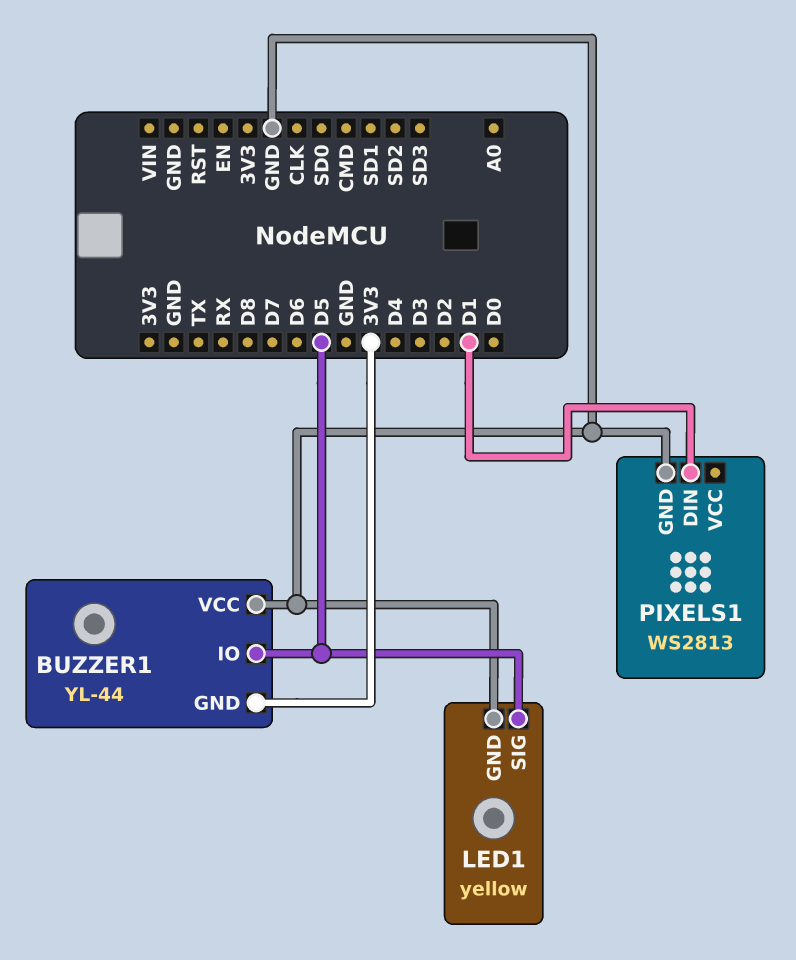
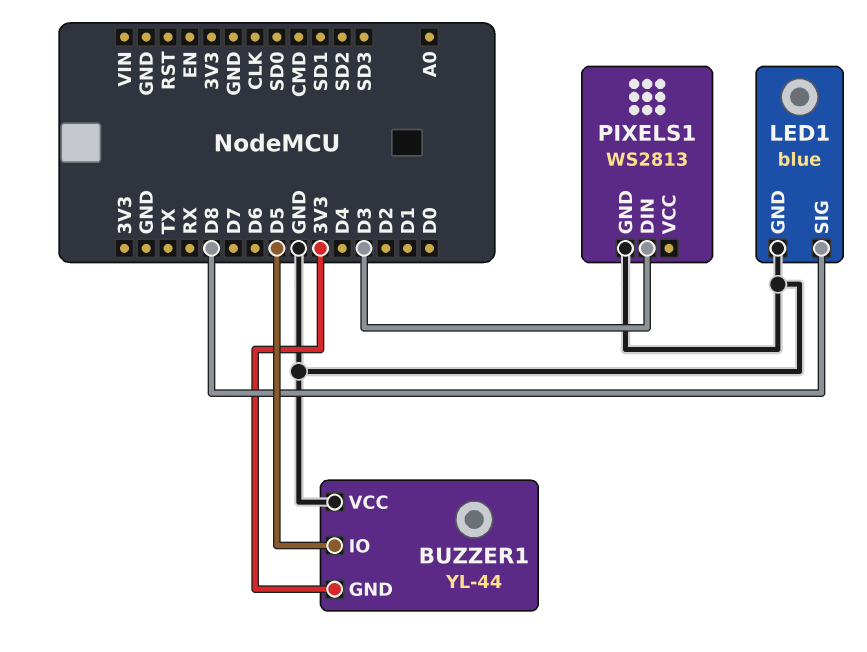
LED1: yellow -> blue
LED1 pin SIG: D5 -> D8
PIXELS1 pin DIN: D1 -> D3

